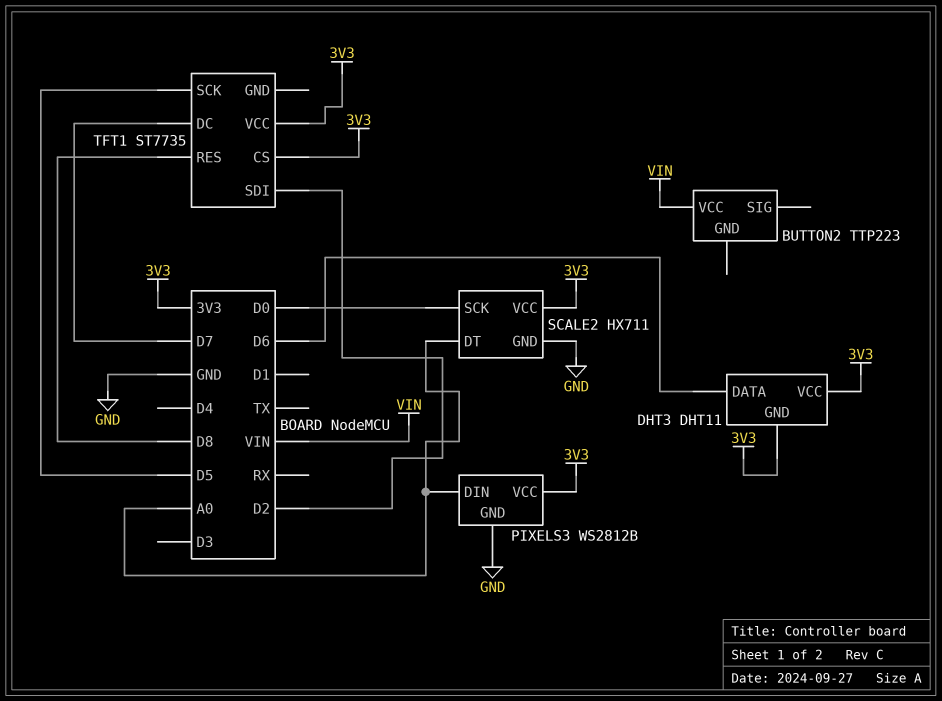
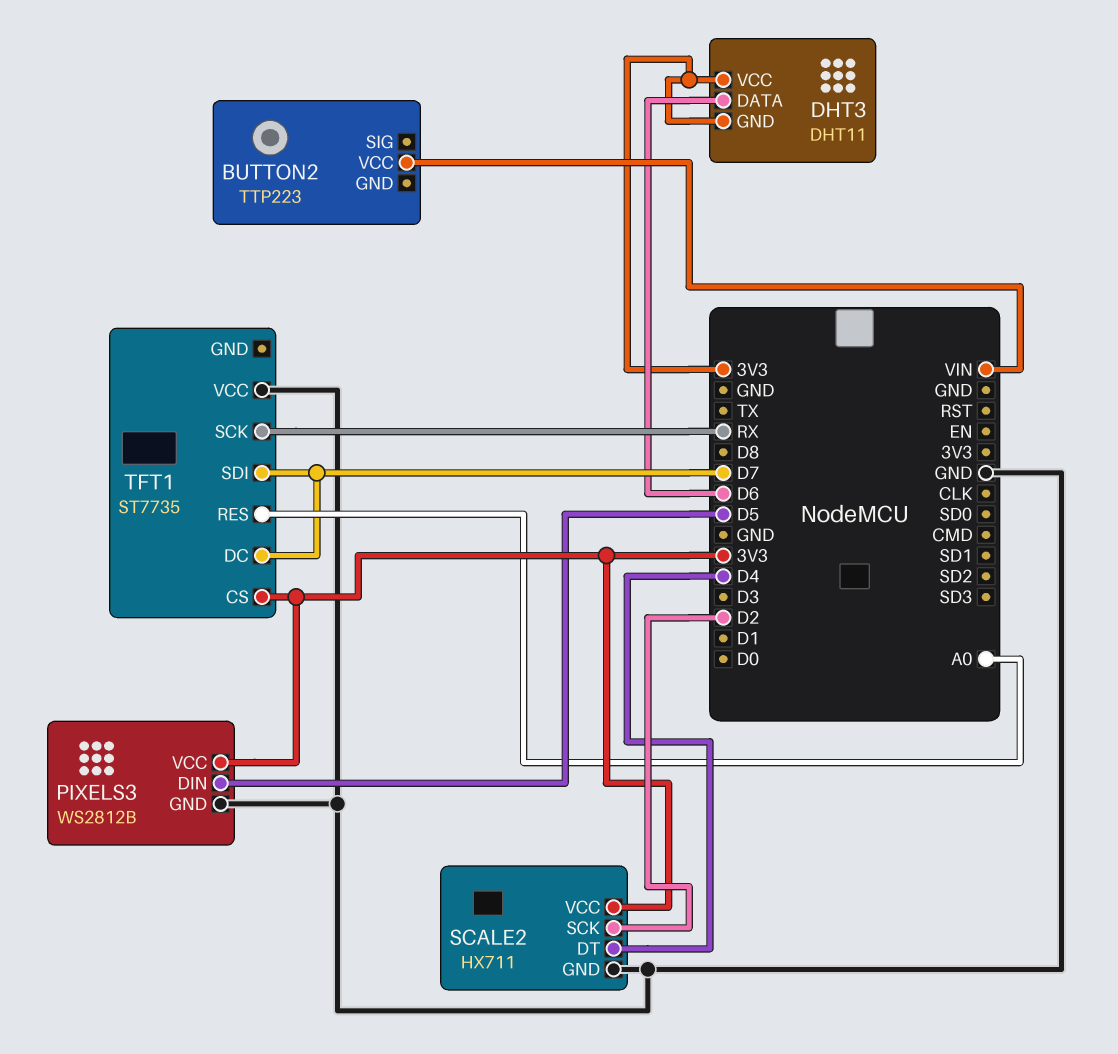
PIXELS3 pin DIN: A0 -> D5
SCALE2 pin DT: A0 -> D4
SCALE2 pin SCK: D0 -> D2
TFT1 pin RES: D8 -> A0
TFT1 pin SCK: D5 -> RX
TFT1 pin SDI: D2 -> D7
TFT1 pin VCC: 3V3 -> GND

